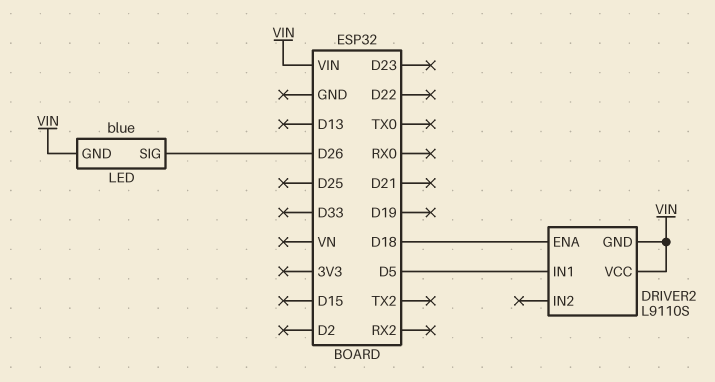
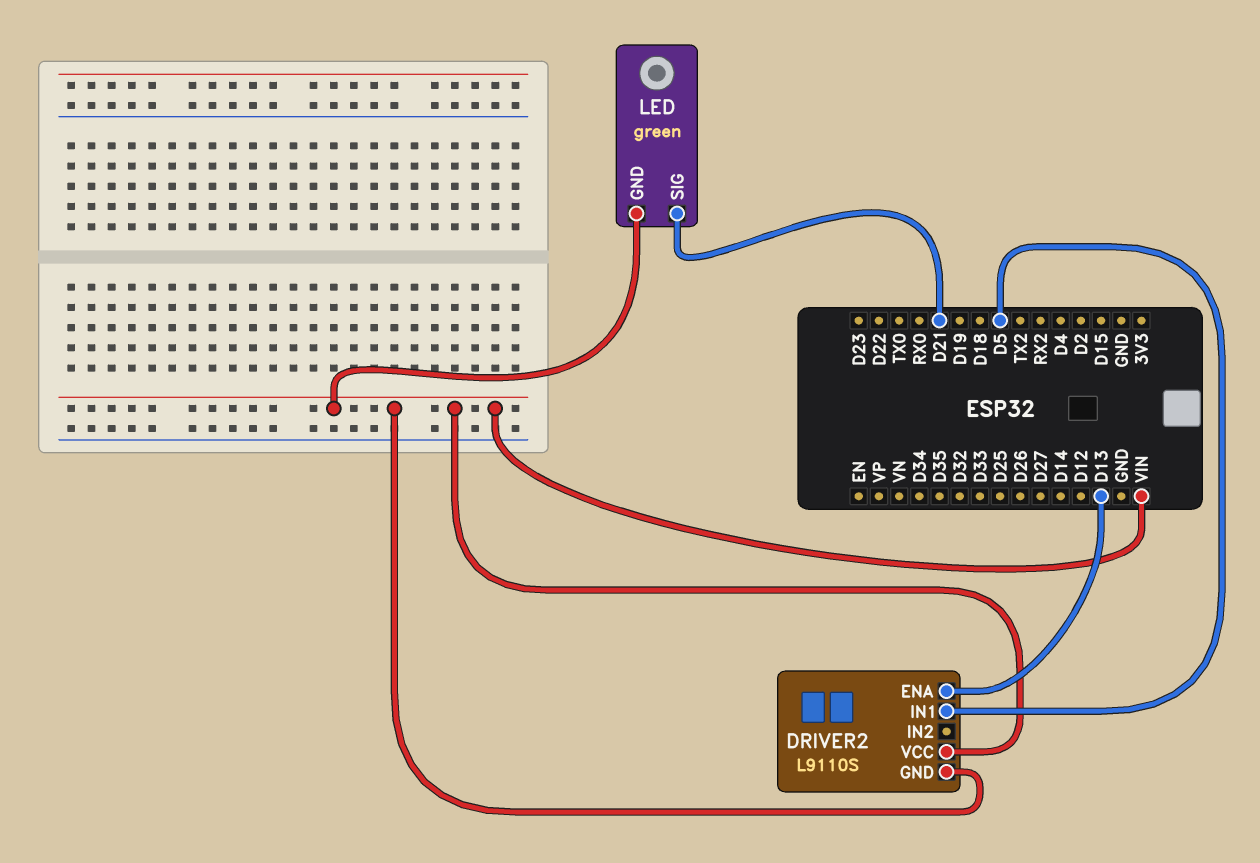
DRIVER2 pin ENA: D18 -> D13
LED: blue -> green
LED pin SIG: D26 -> D21

